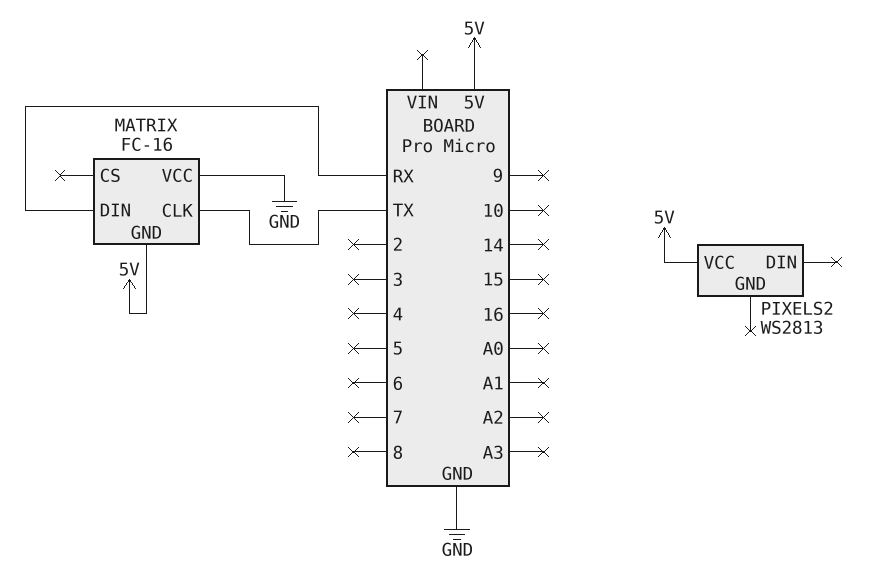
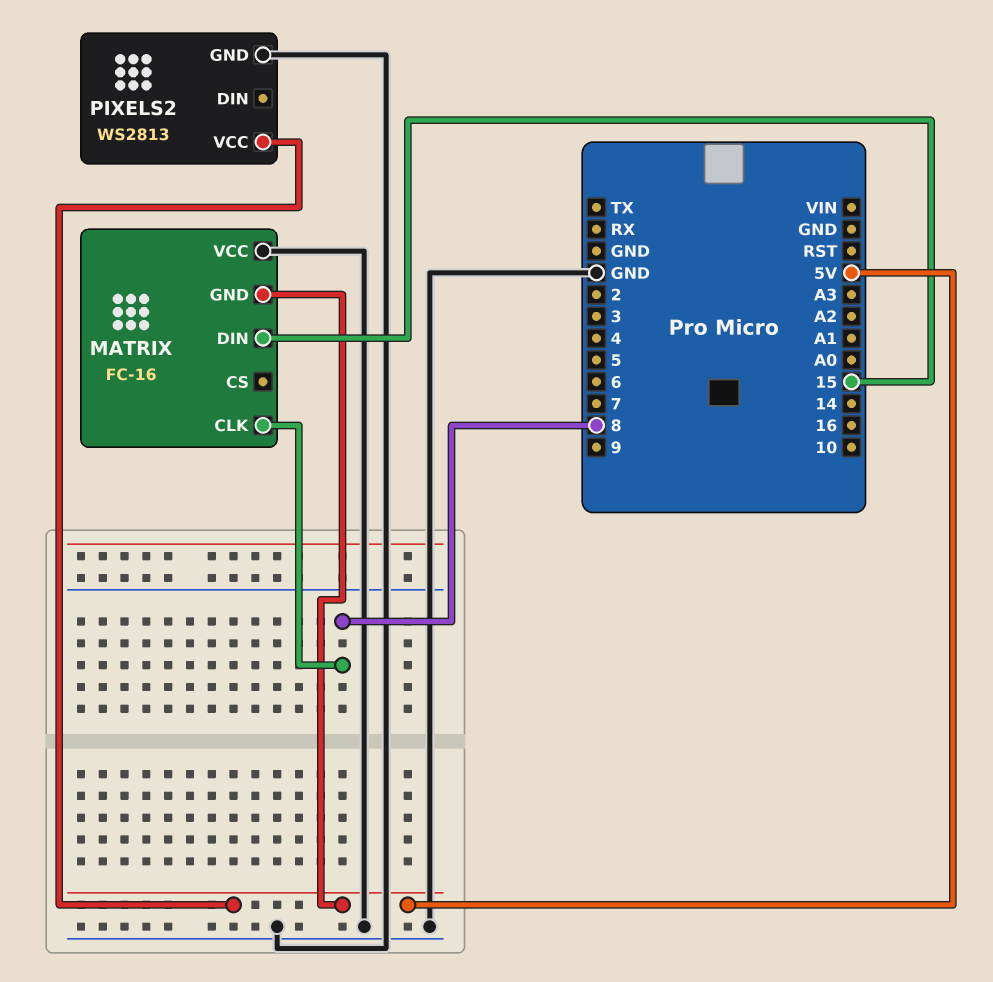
MATRIX pin CLK: TX -> 8
MATRIX pin DIN: RX -> 15
PIXELS2 pin GND: none -> GND

